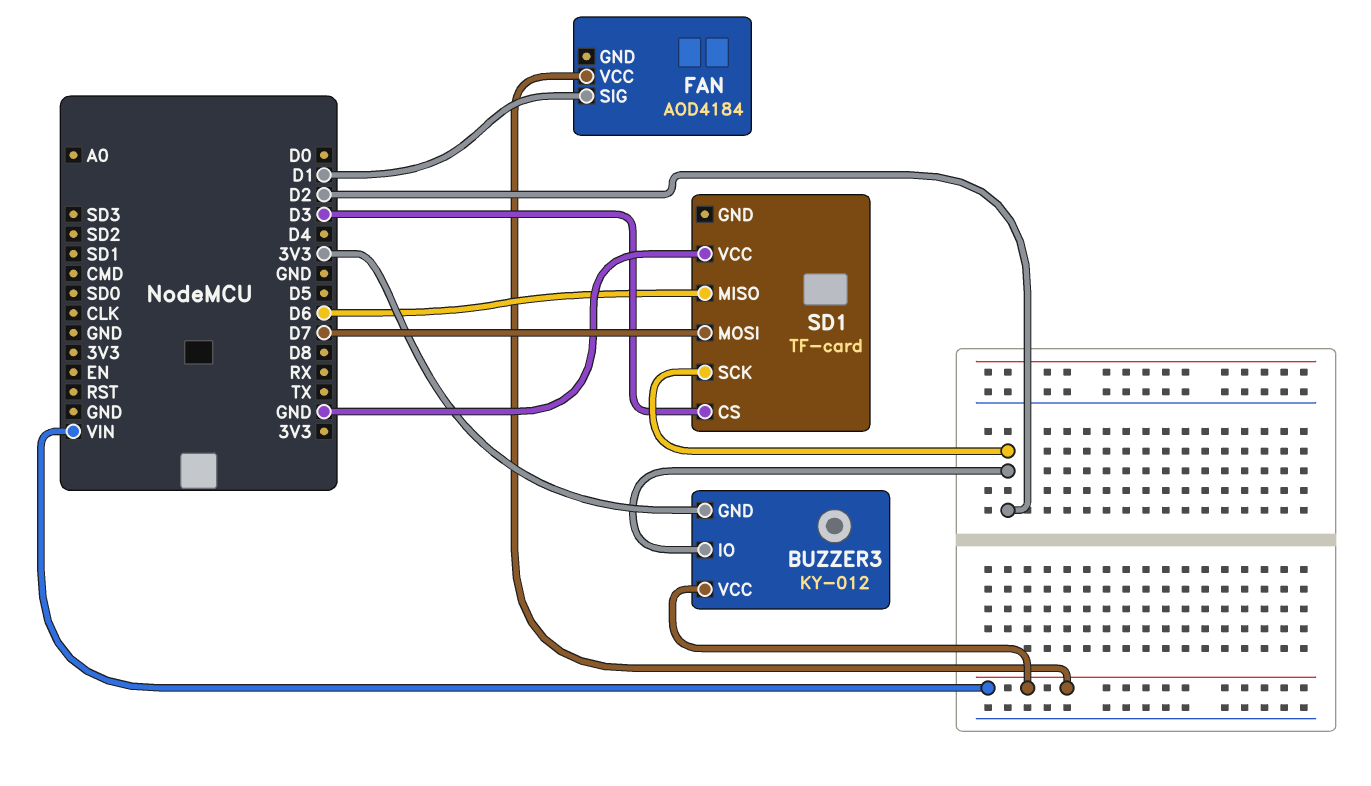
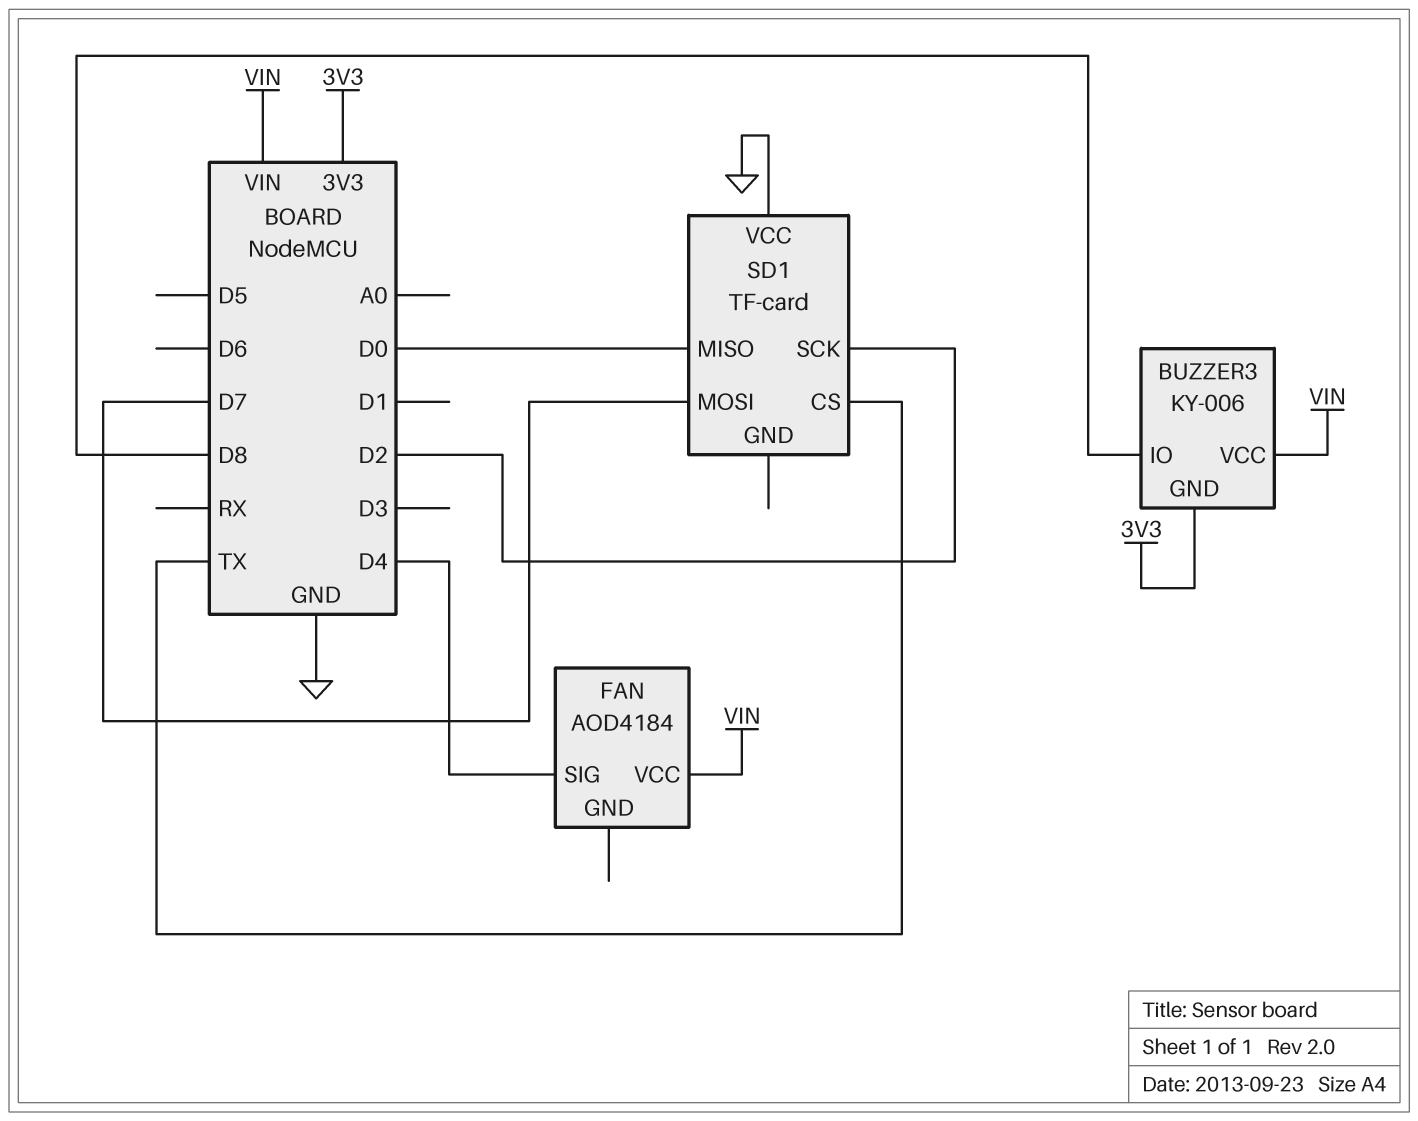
BUZZER3: KY-012 -> KY-006
BUZZER3 pin IO: D2 -> D8
FAN pin SIG: D1 -> D4
SD1 pin CS: D3 -> TX
SD1 pin MISO: D6 -> D0

